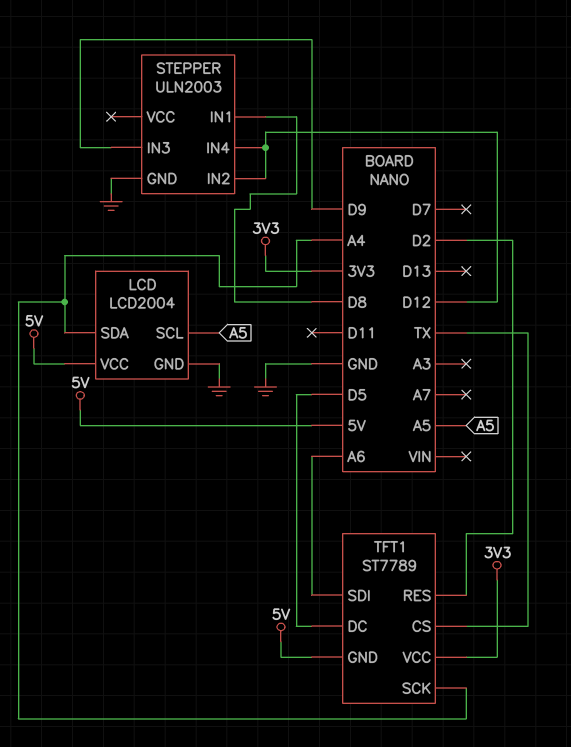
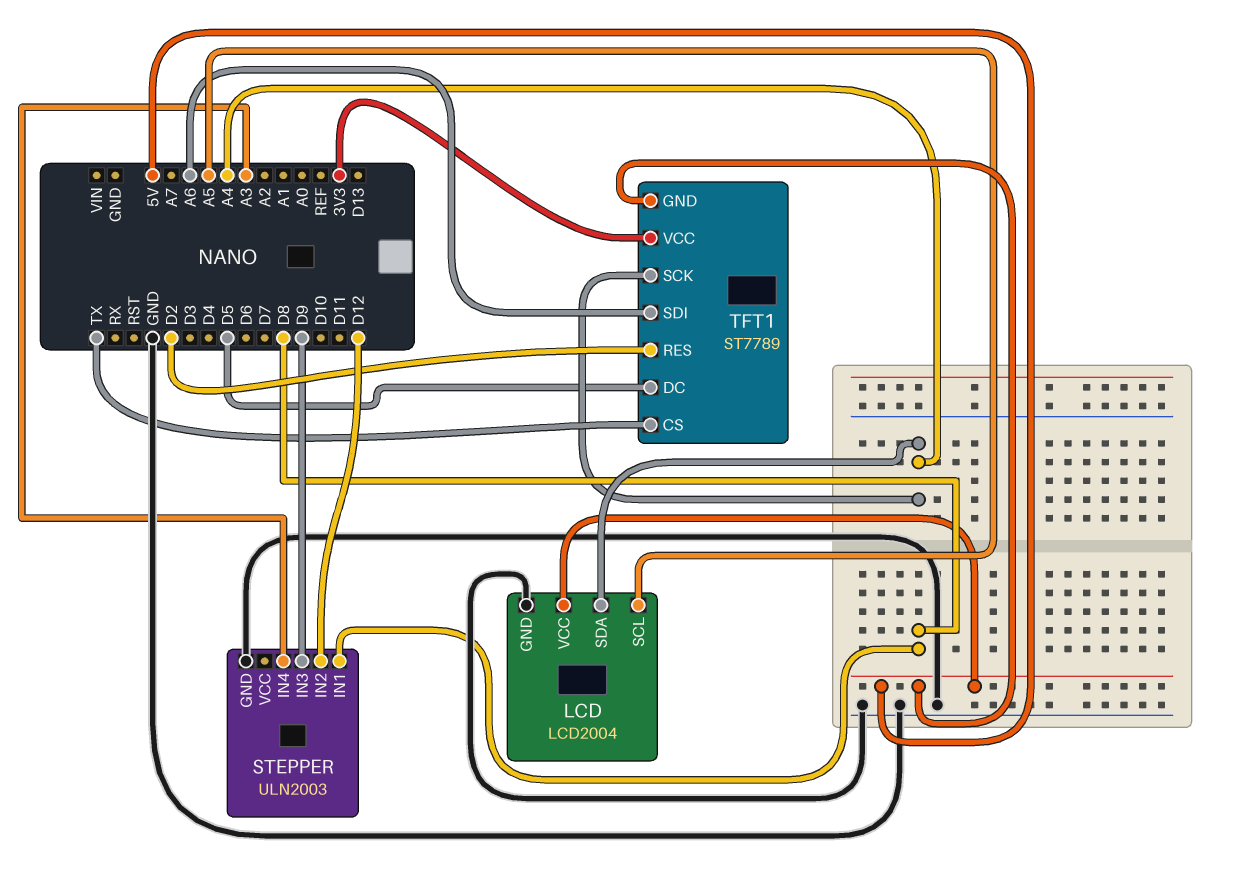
STEPPER pin IN4: D12 -> A3

